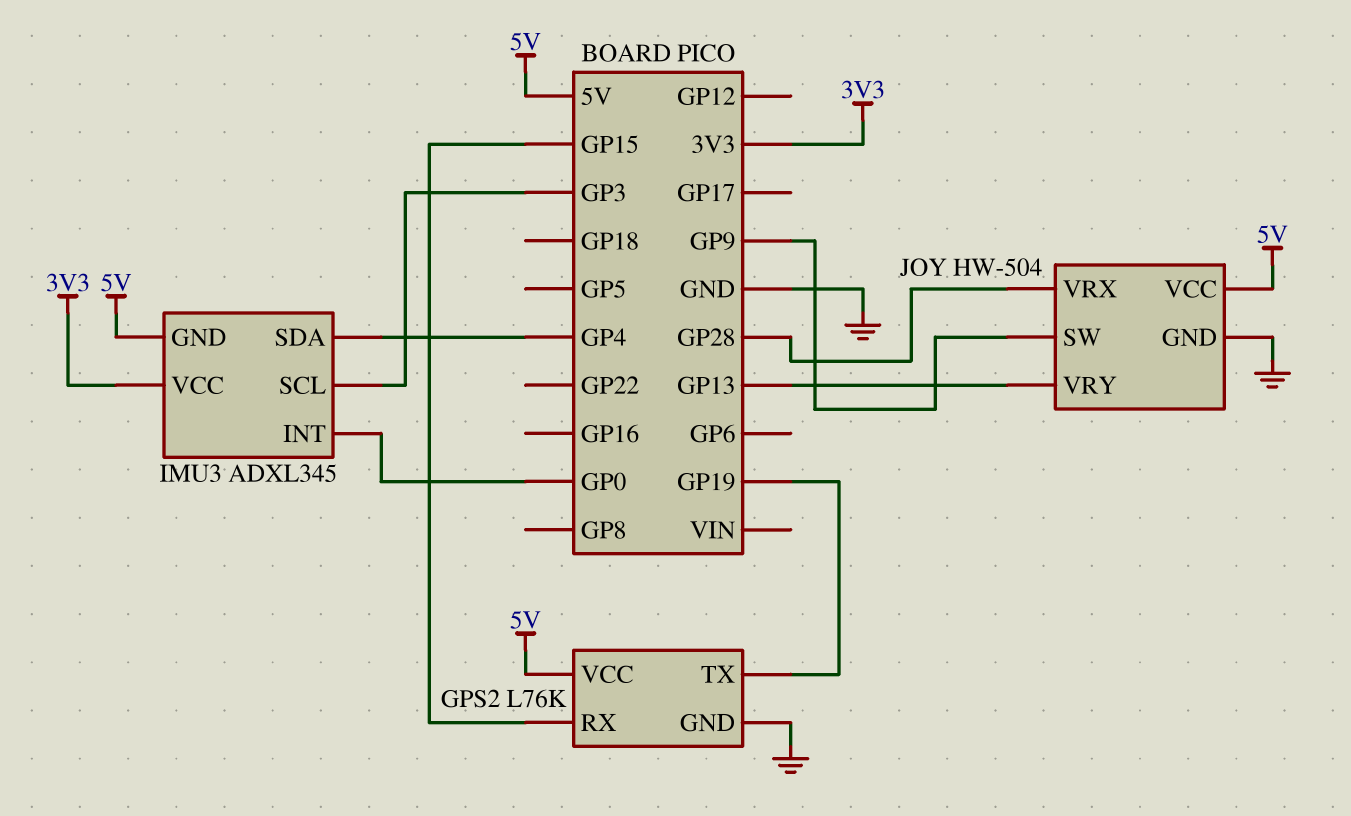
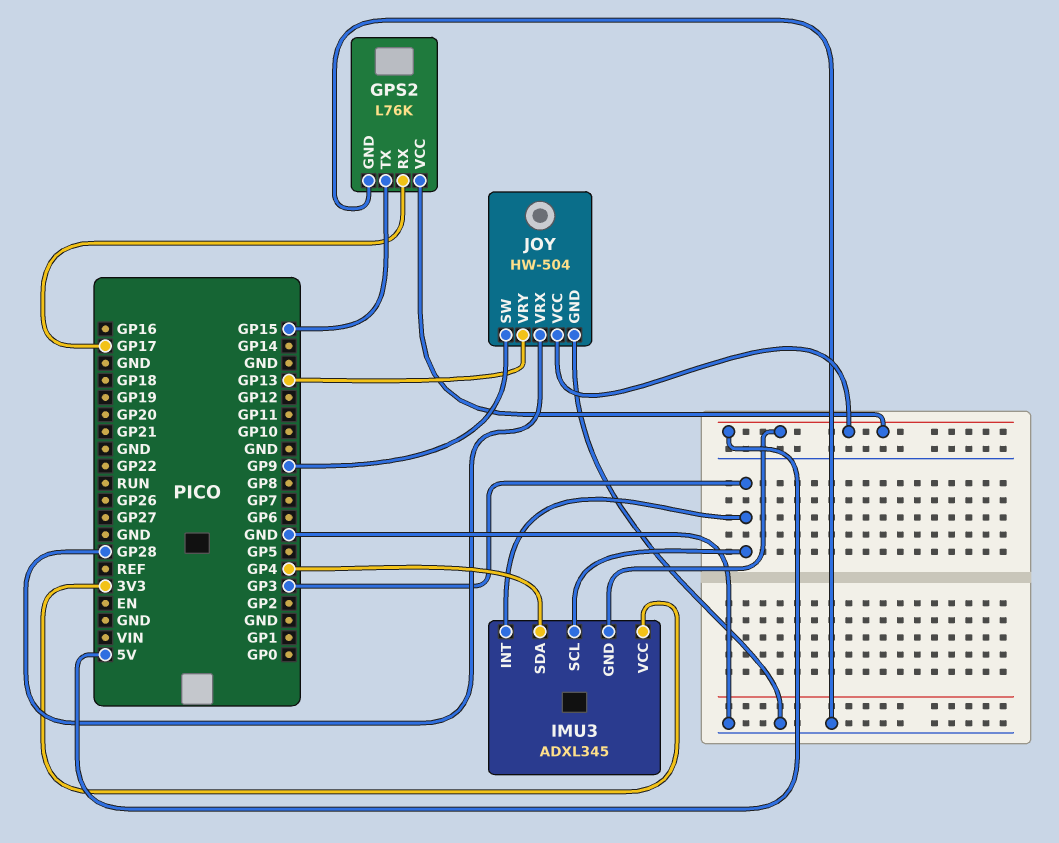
GPS2 pin RX: GP15 -> GP17
GPS2 pin TX: GP19 -> GP15
IMU3 pin INT: GP0 -> GP3

